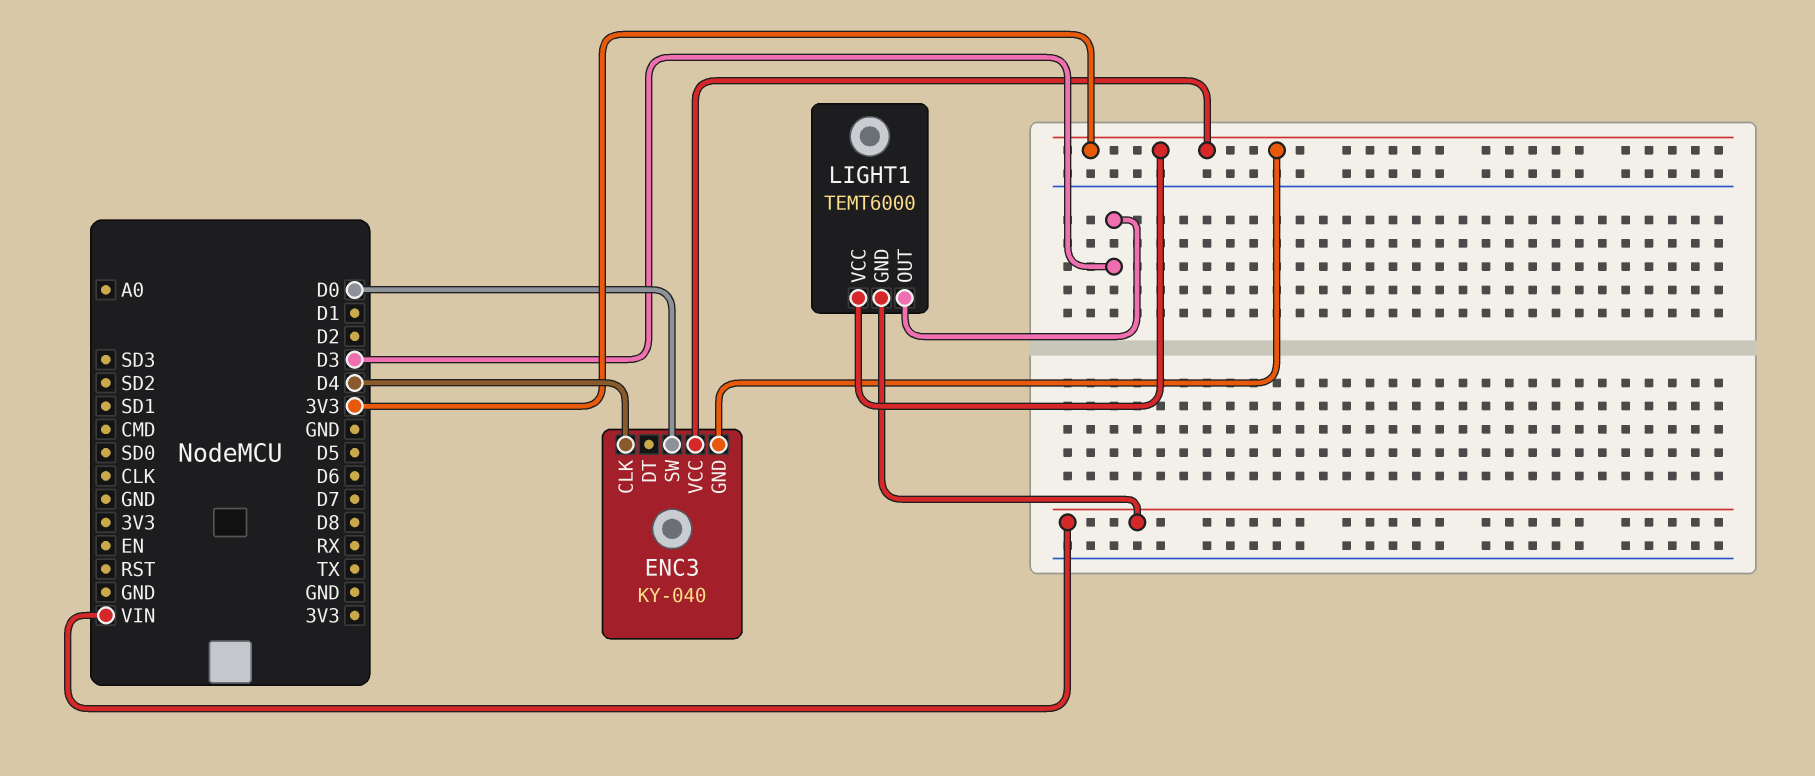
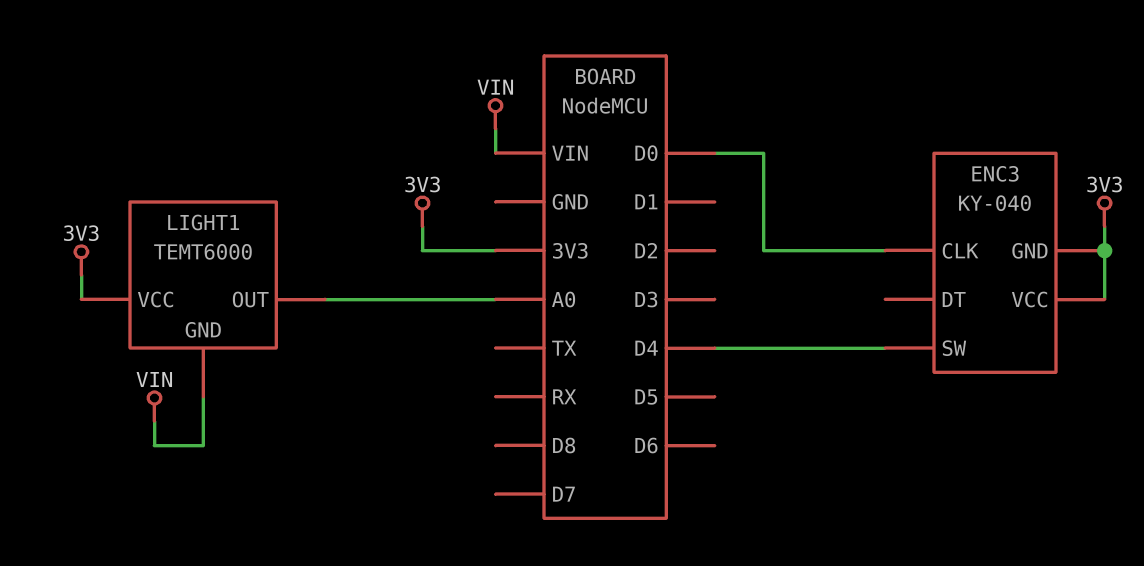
ENC3 pin CLK: D4 -> D0
ENC3 pin SW: D0 -> D4
LIGHT1 pin OUT: D3 -> A0

